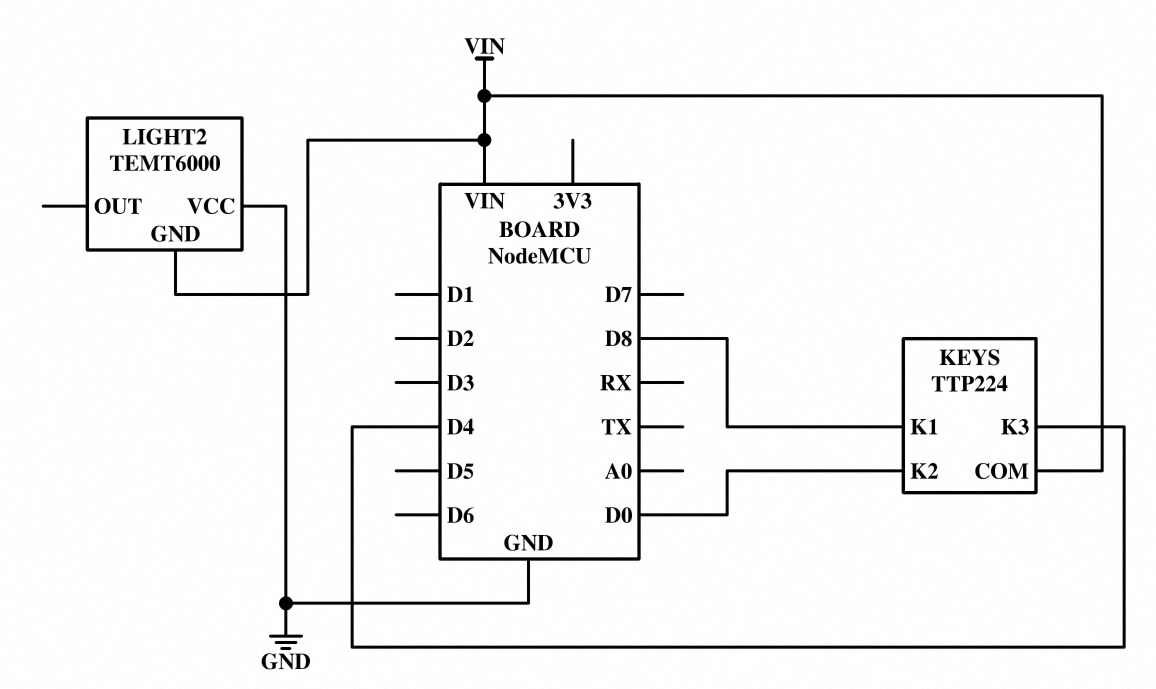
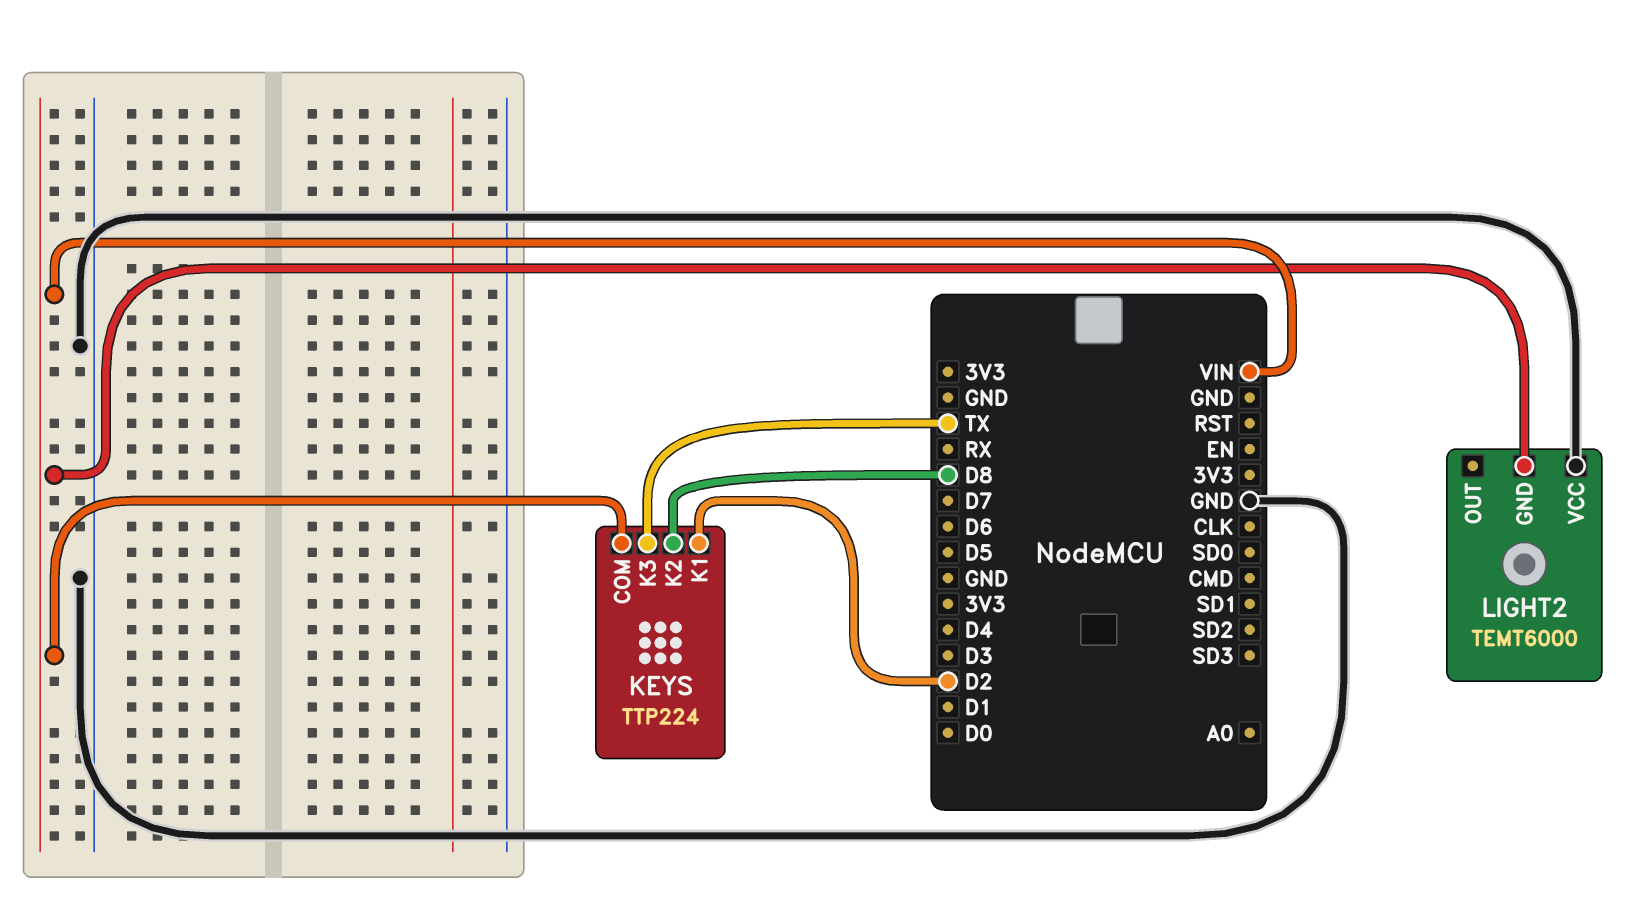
KEYS pin K1: D8 -> D2
KEYS pin K2: D0 -> D8
KEYS pin K3: D4 -> TX

